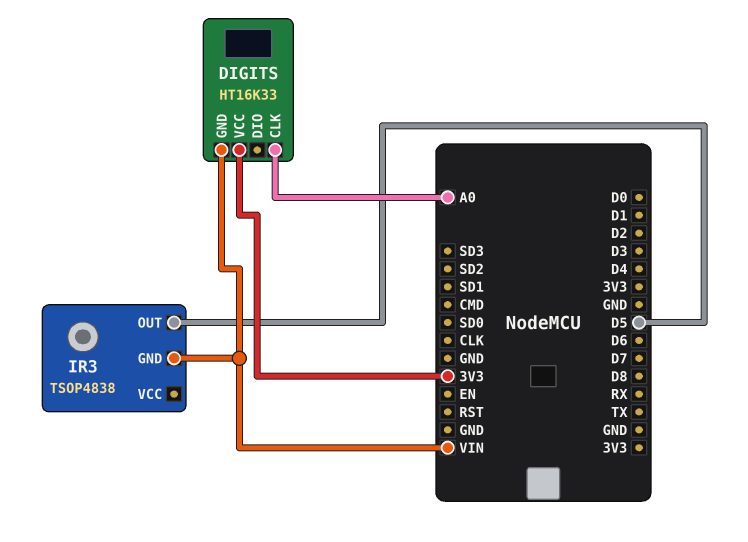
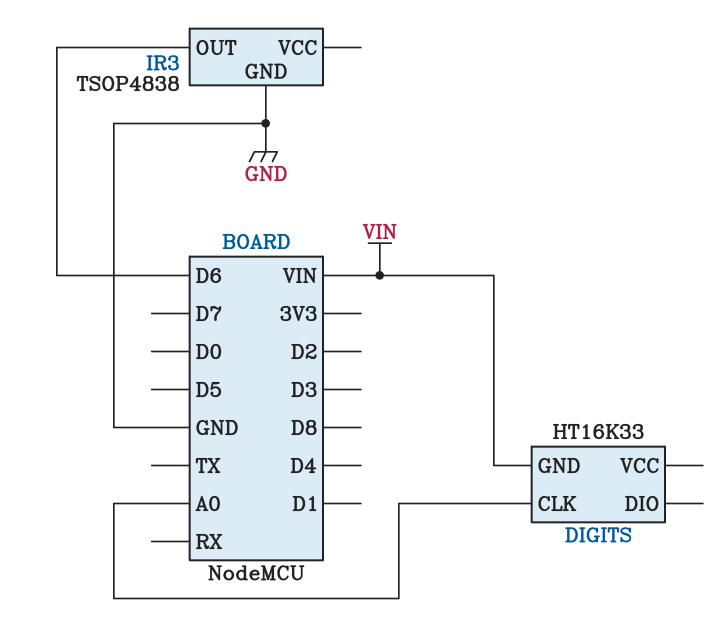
DIGITS pin VCC: 3V3 -> none
IR3 pin GND: VIN -> GND
IR3 pin OUT: D5 -> D6

